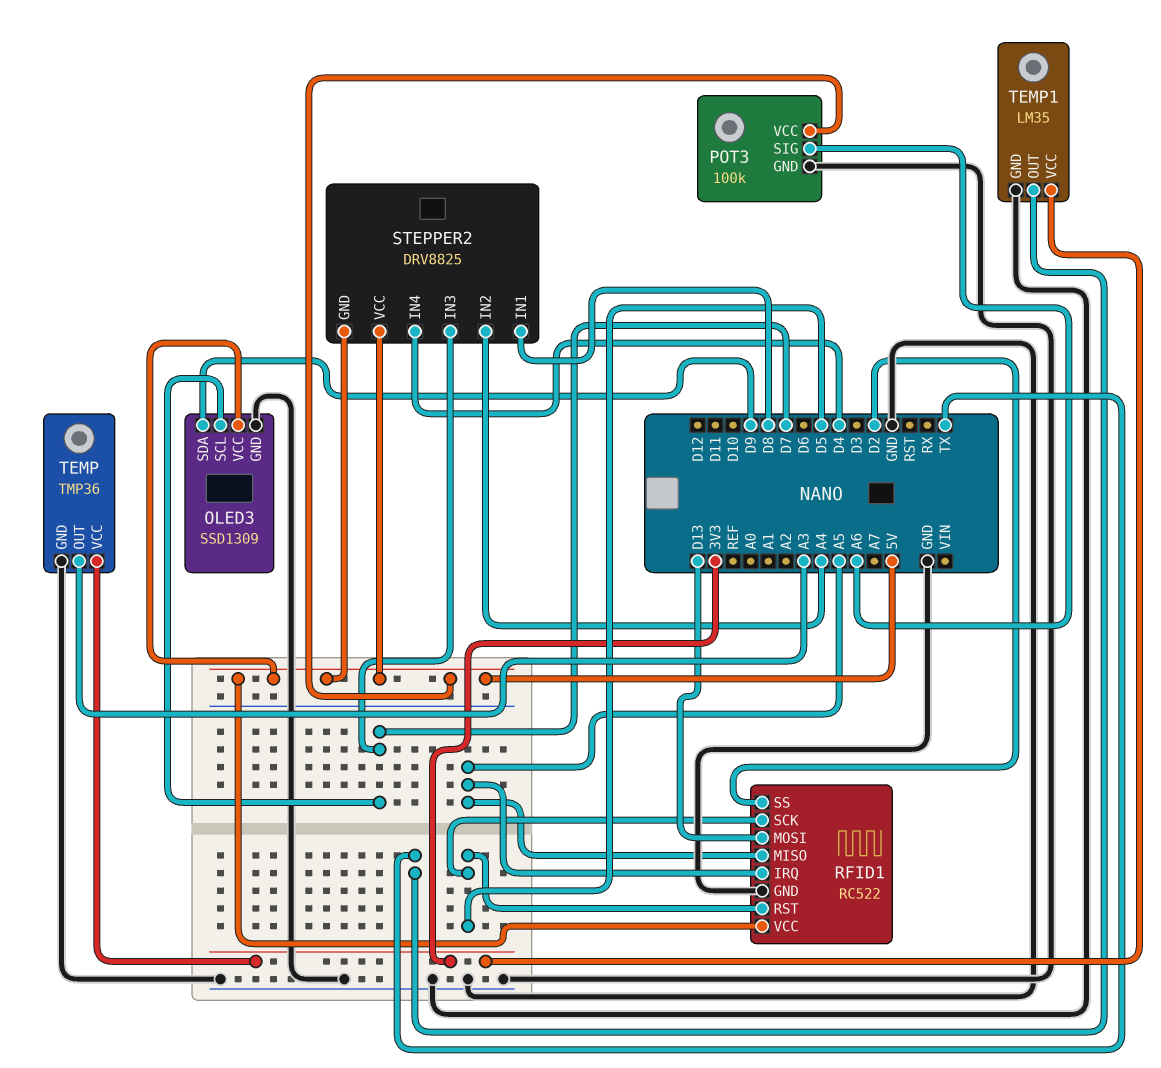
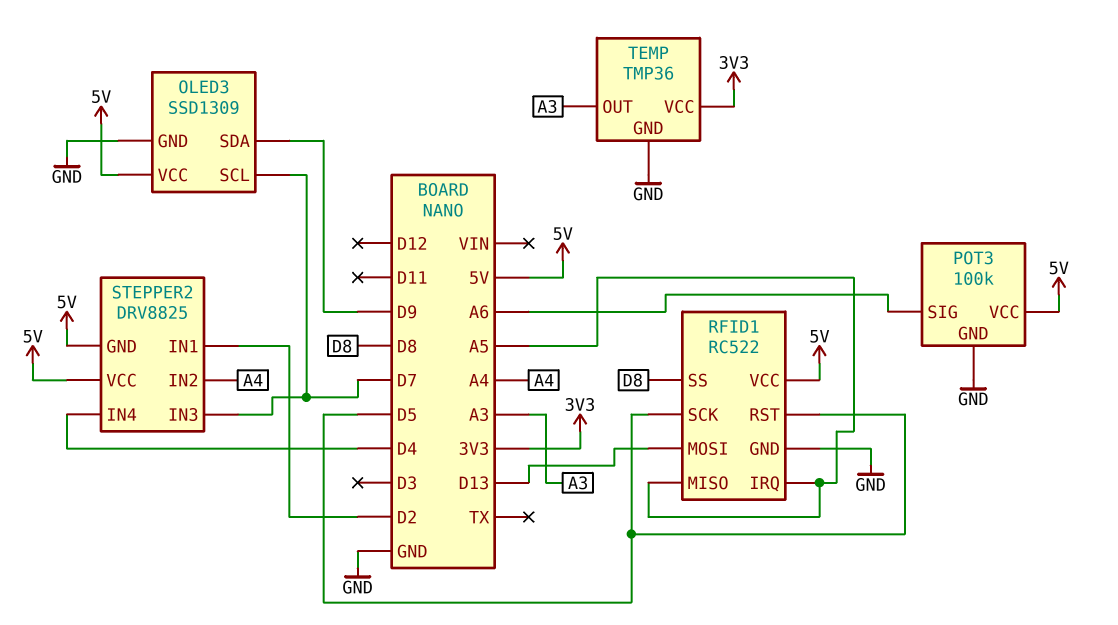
RFID1 pin SS: D2 -> D8
STEPPER2 pin IN1: D8 -> D2
TEMP1: LM35 -> none
TEMP1 pin GND: GND -> none
TEMP1 pin OUT: TX -> none
TEMP1 pin VCC: 3V3 -> none

